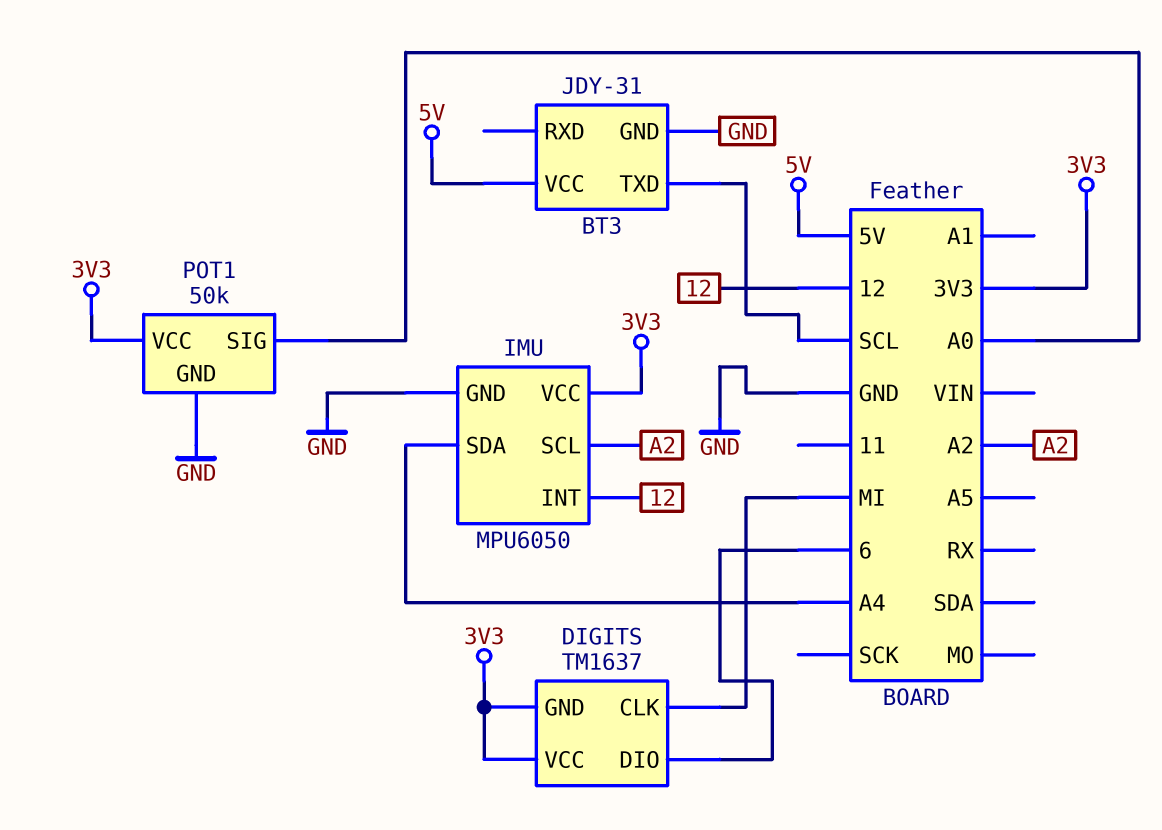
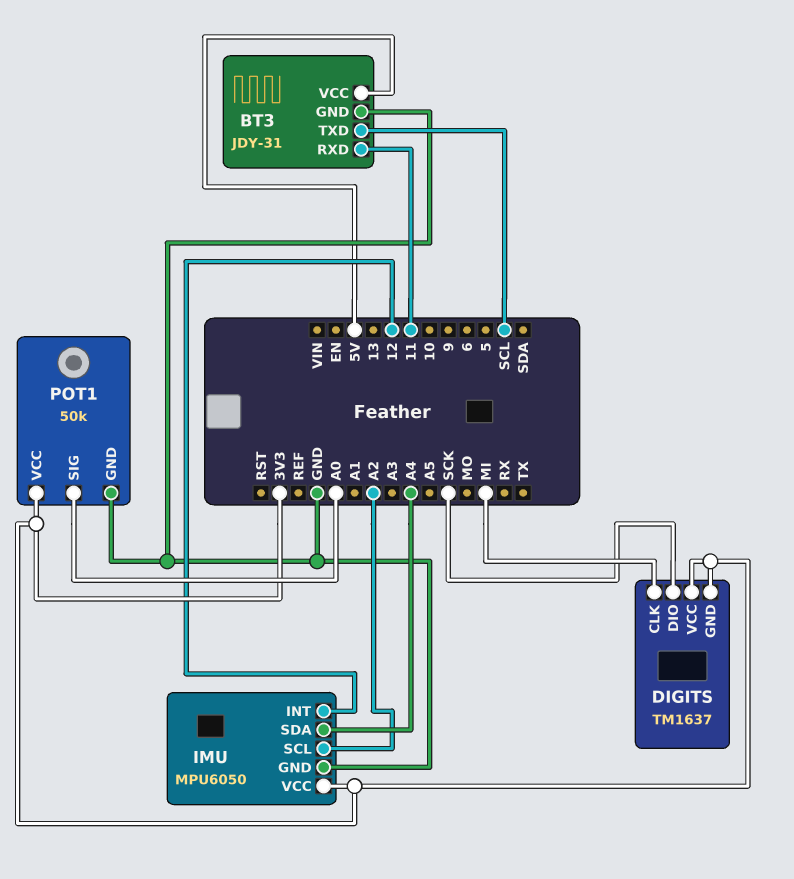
BT3 pin RXD: none -> 11
DIGITS pin DIO: 6 -> SCK

